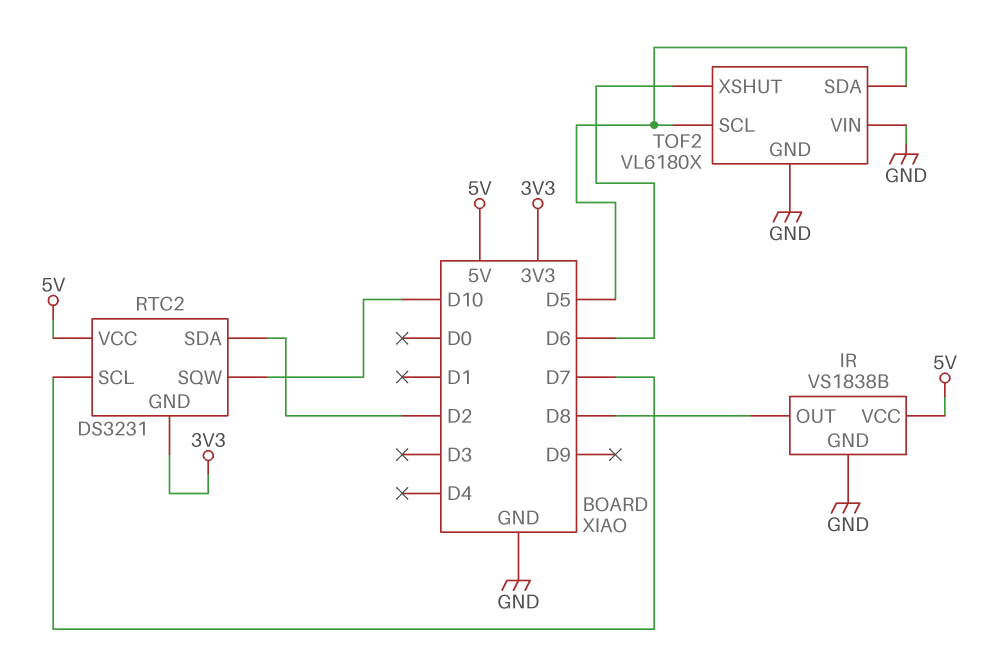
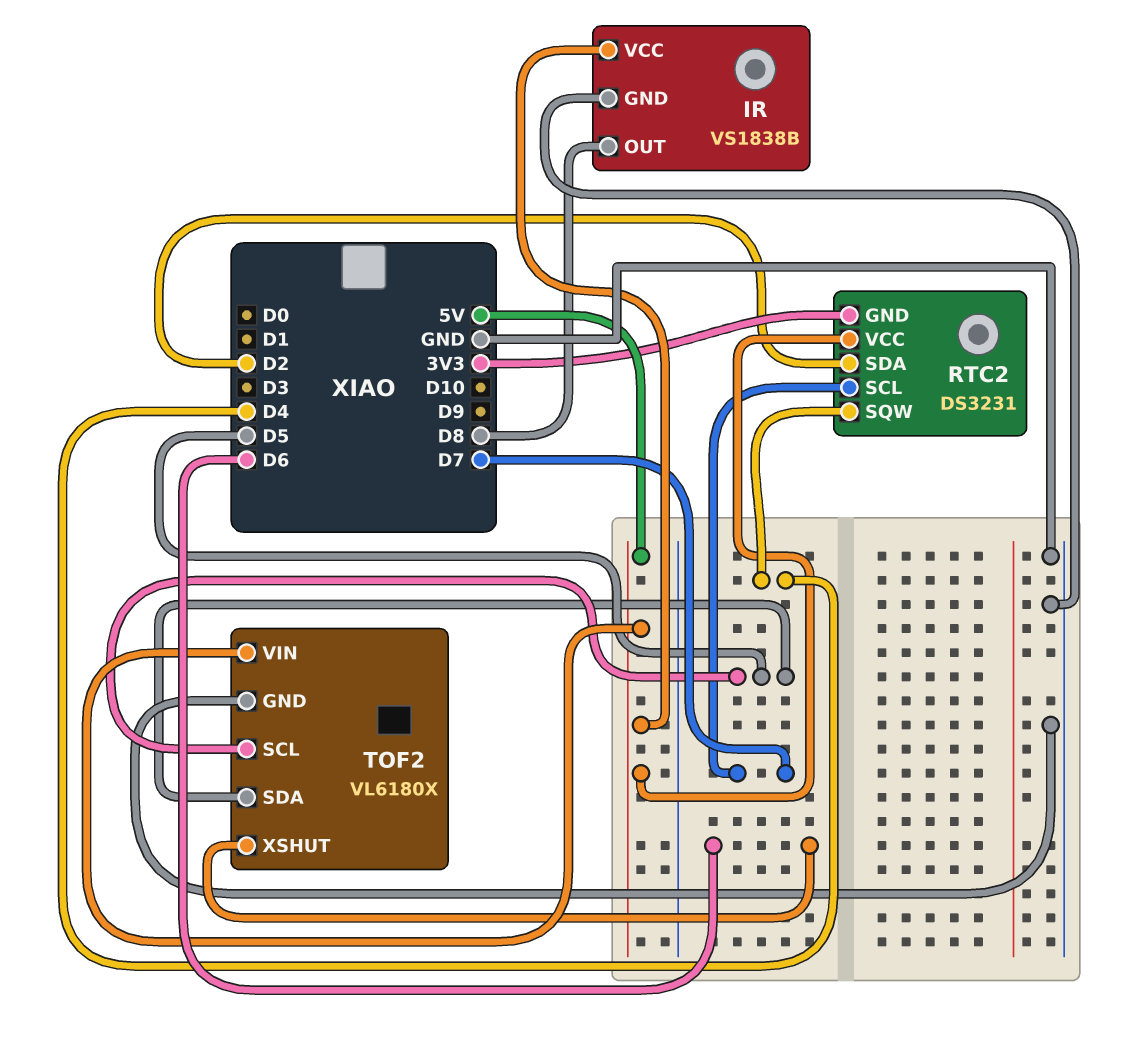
RTC2 pin SQW: D10 -> D4
TOF2 pin VIN: GND -> 5V

